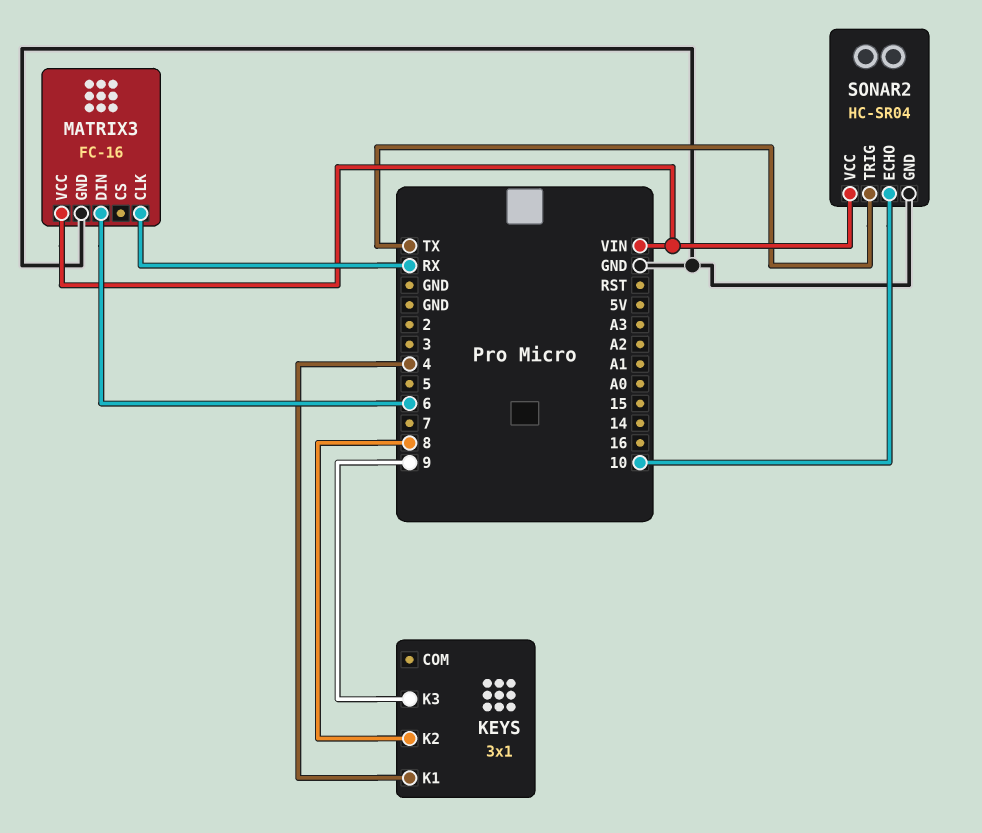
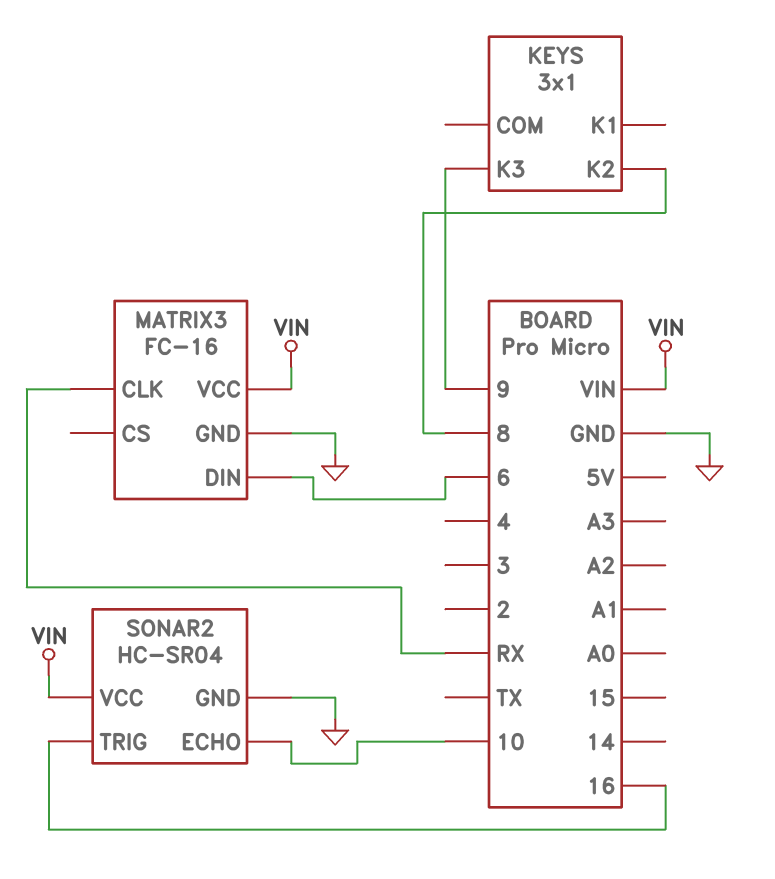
KEYS pin K1: 4 -> none
SONAR2 pin TRIG: TX -> 16

